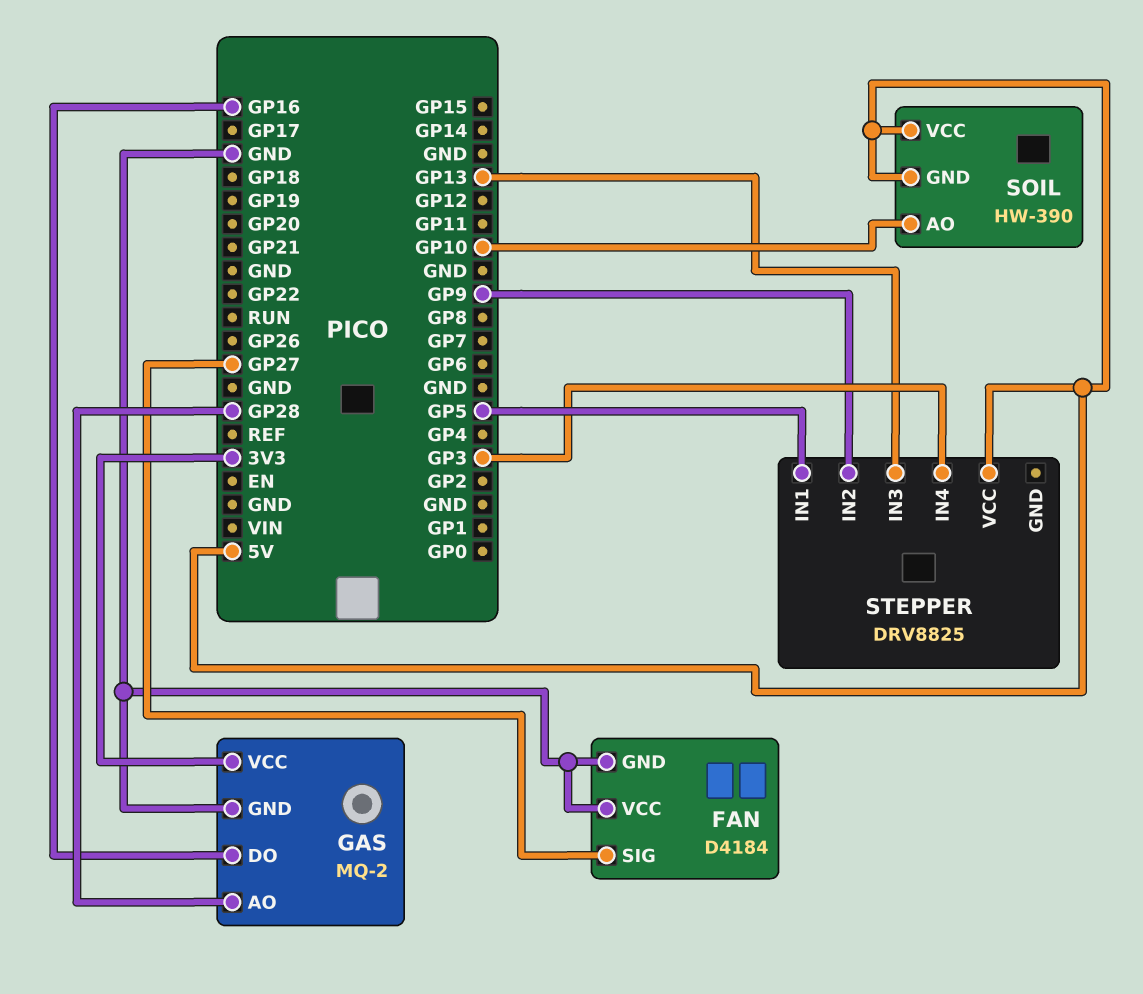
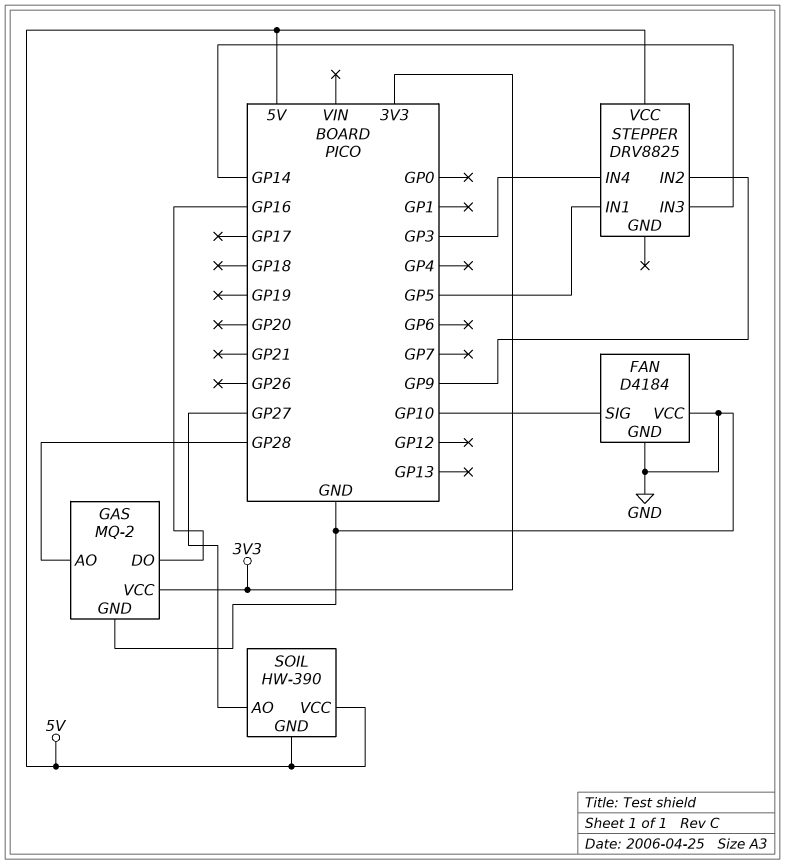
FAN pin SIG: GP27 -> GP10
SOIL pin AO: GP10 -> GP27
STEPPER pin IN3: GP13 -> GP14

